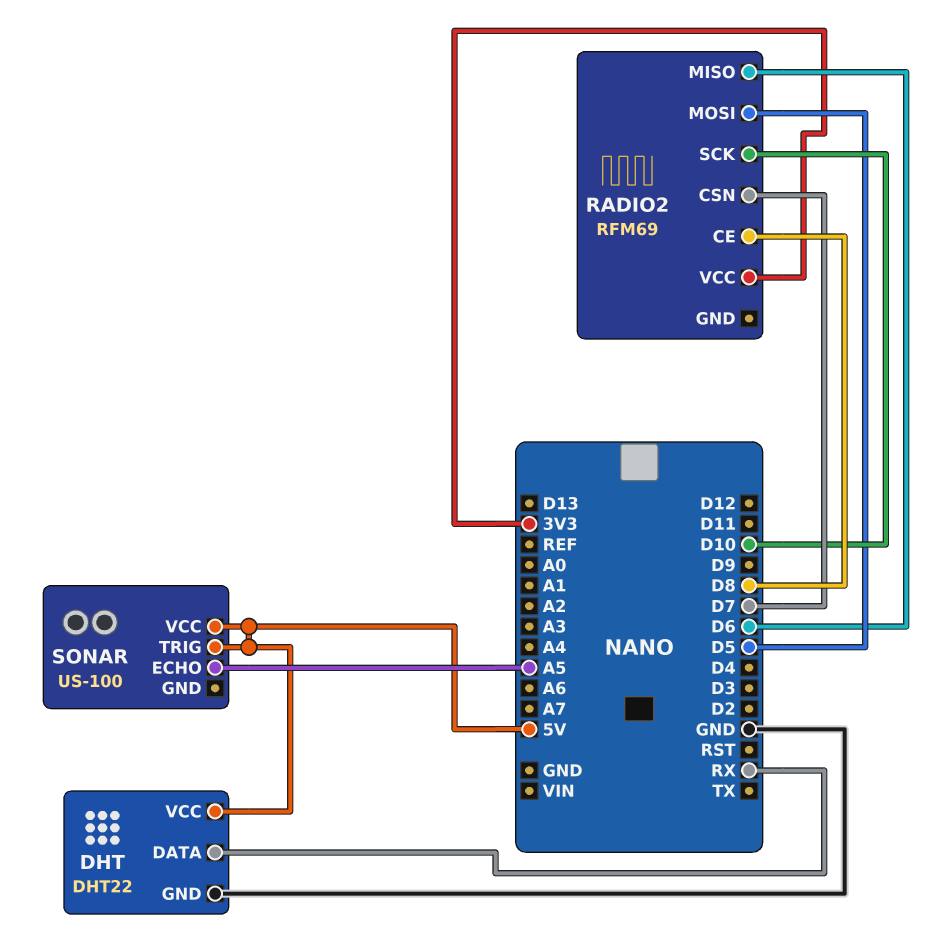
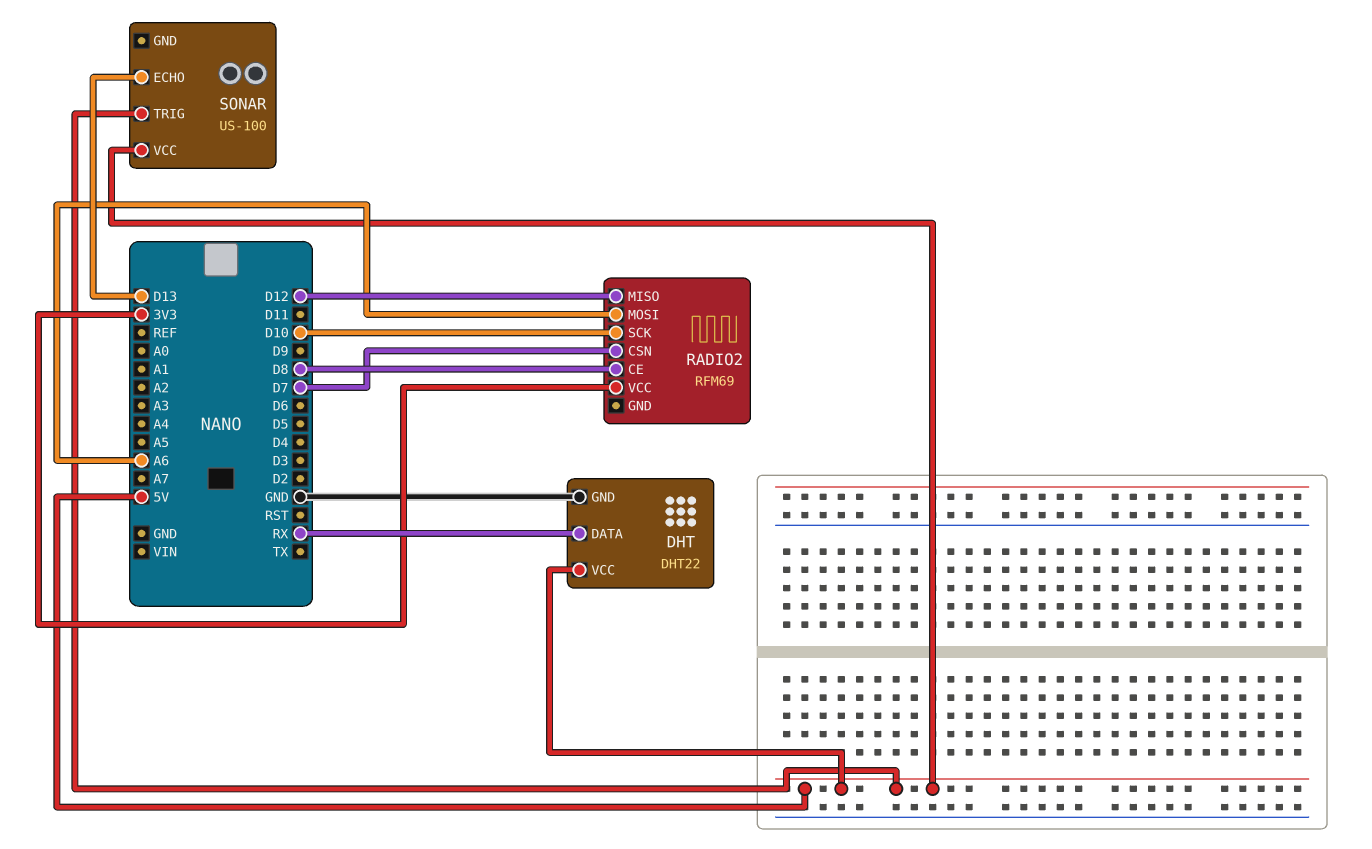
RADIO2 pin MISO: D6 -> D12
RADIO2 pin MOSI: D5 -> A6
SONAR pin ECHO: A5 -> D13

